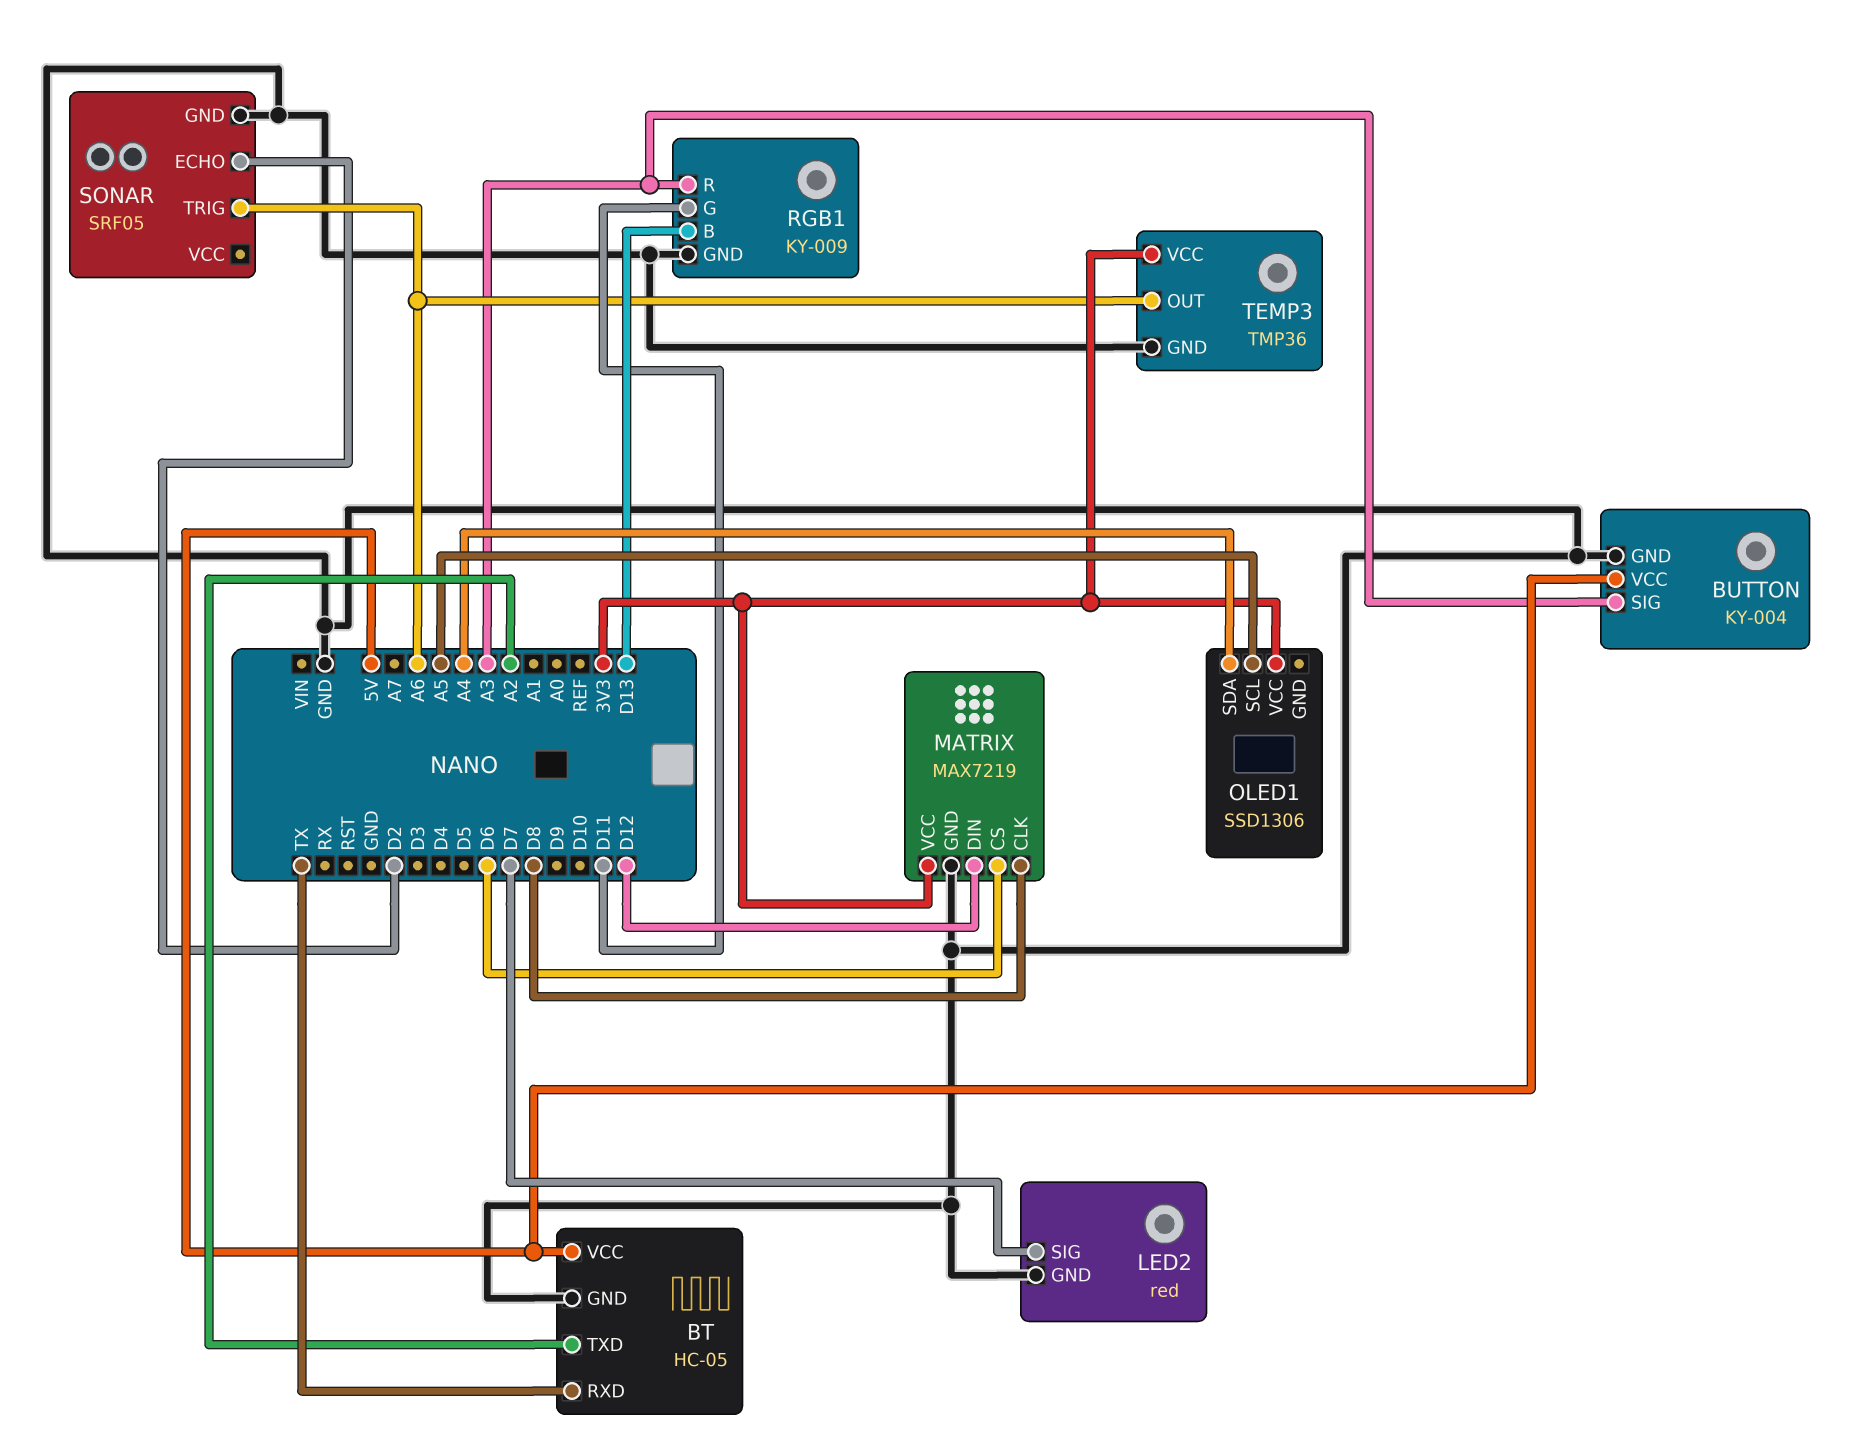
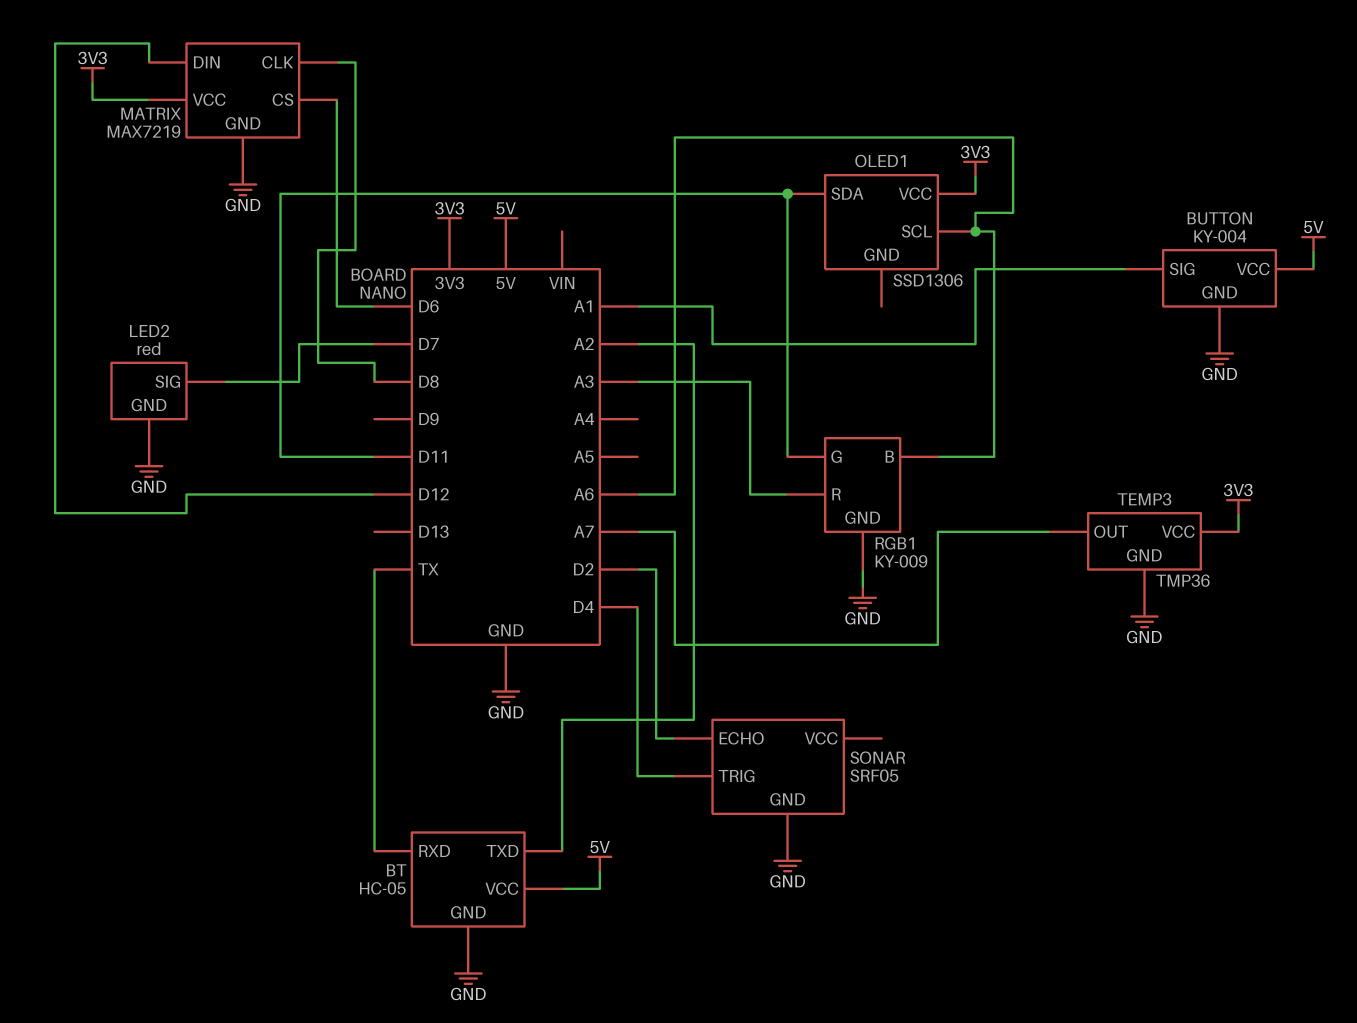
BUTTON pin SIG: A3 -> A1
OLED1 pin SCL: A5 -> A6
OLED1 pin SDA: A4 -> D11
RGB1 pin B: D13 -> A6
SONAR pin TRIG: A6 -> D4
TEMP3 pin OUT: A6 -> A7

